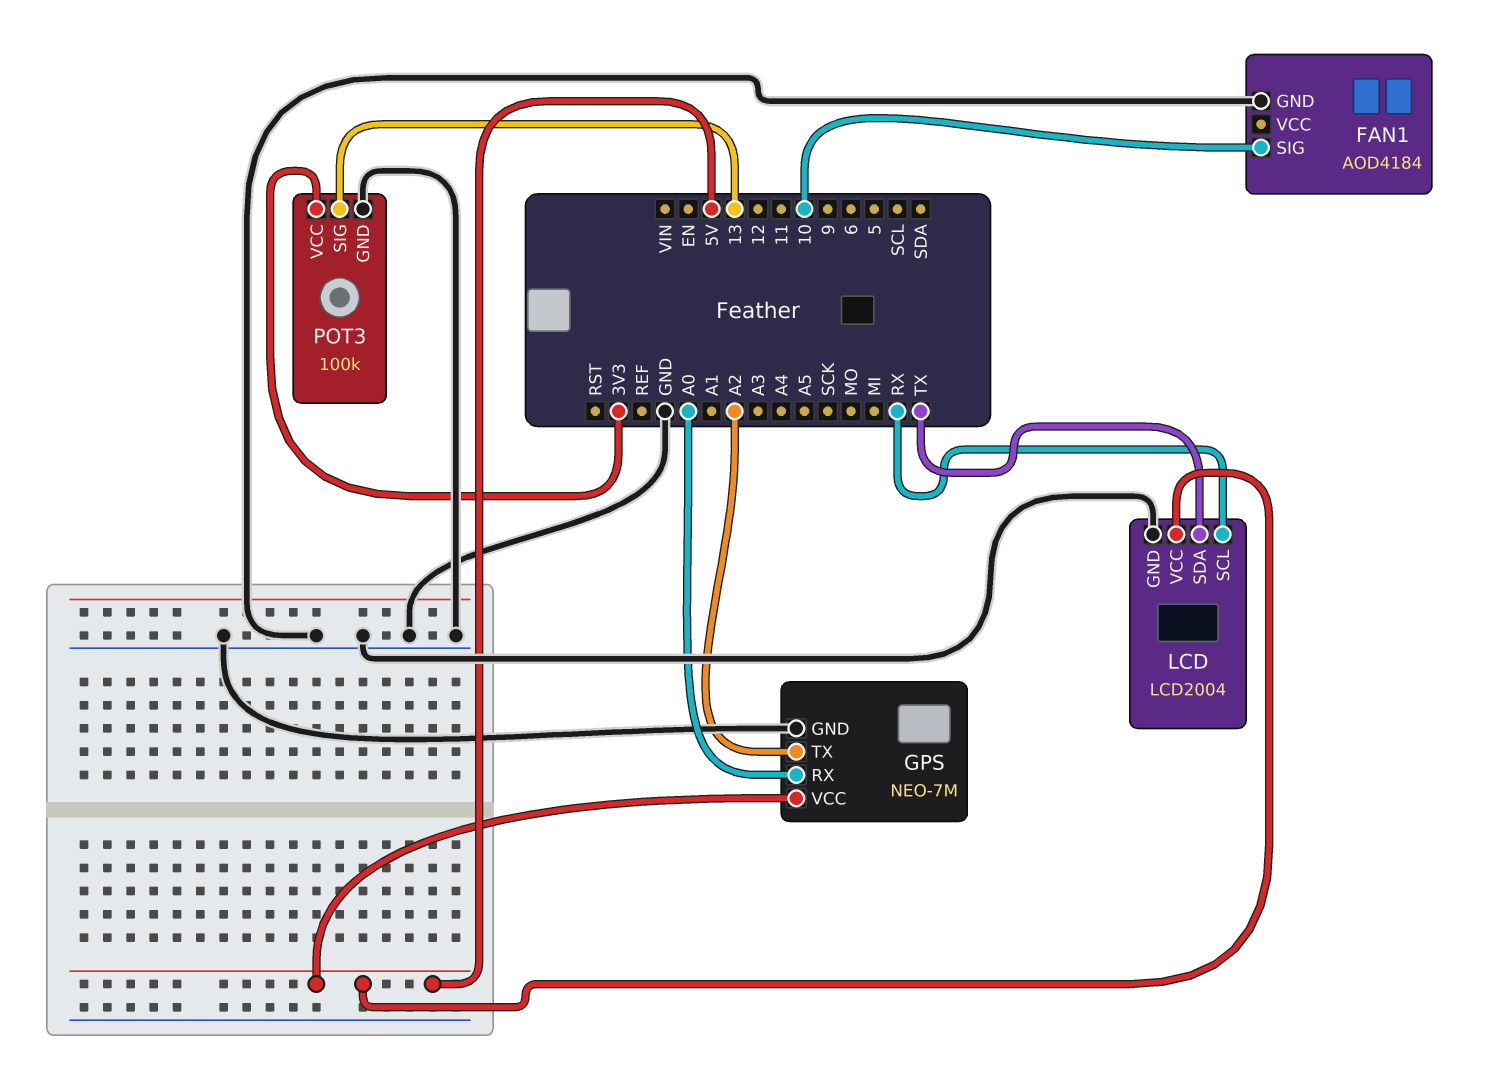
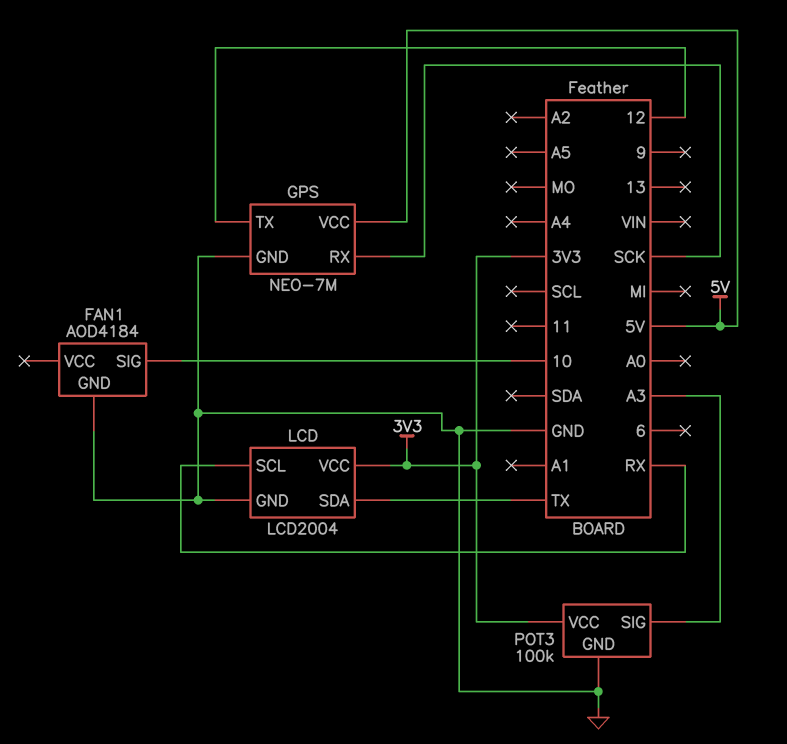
GPS pin RX: A0 -> SCK
GPS pin TX: A2 -> 12
LCD pin VCC: 5V -> 3V3
POT3 pin SIG: 13 -> A3

